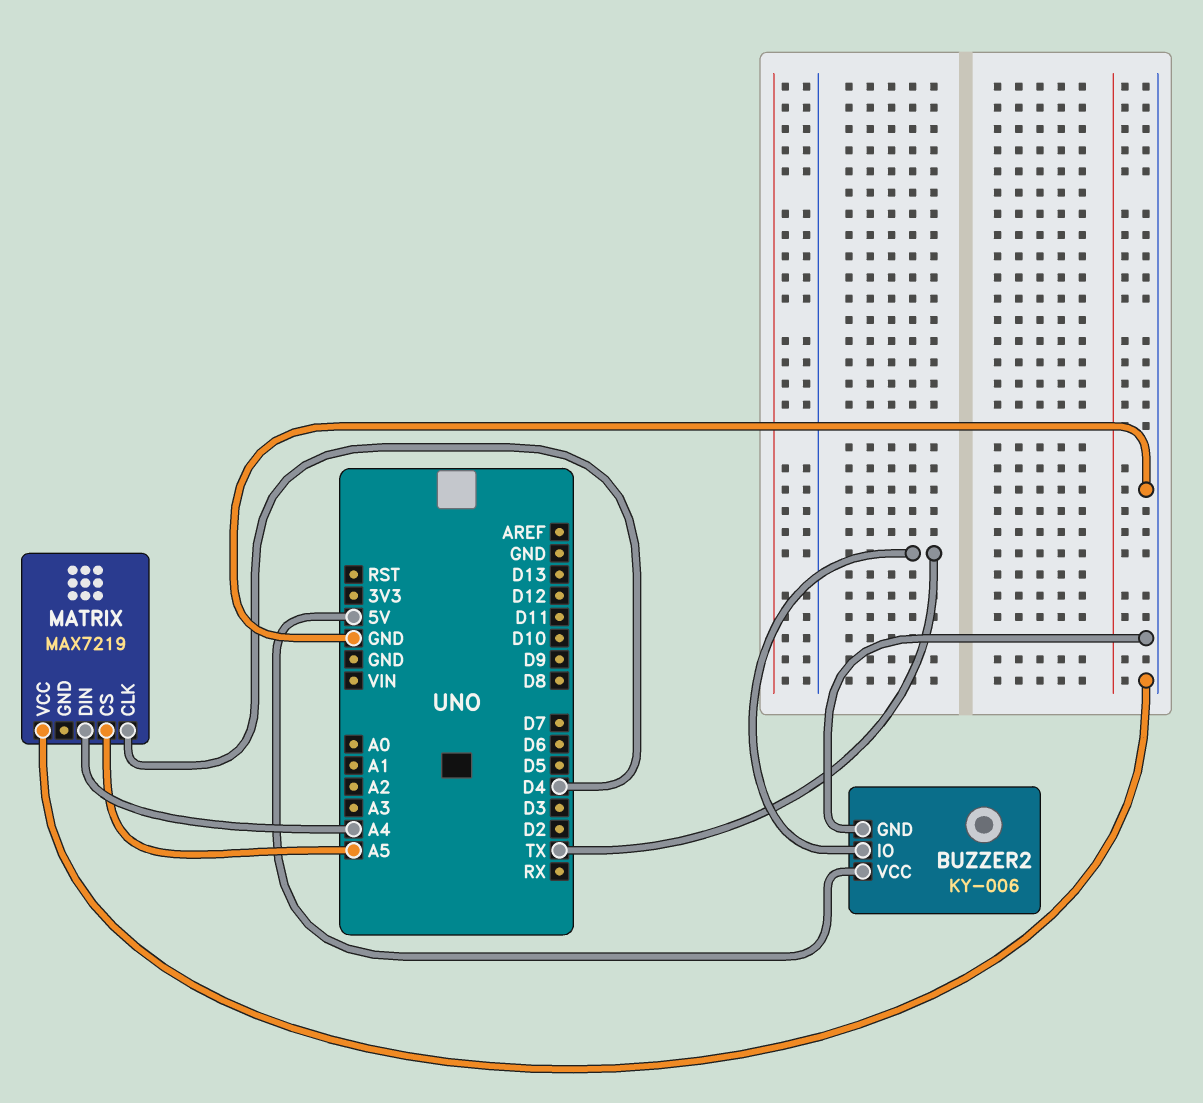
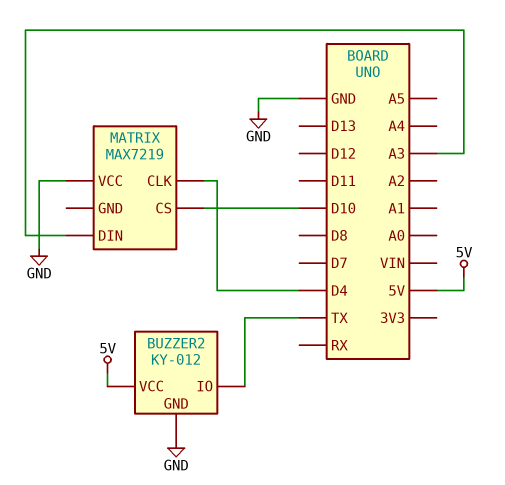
BUZZER2: KY-006 -> KY-012
MATRIX pin CS: A5 -> D10
MATRIX pin DIN: A4 -> A3

